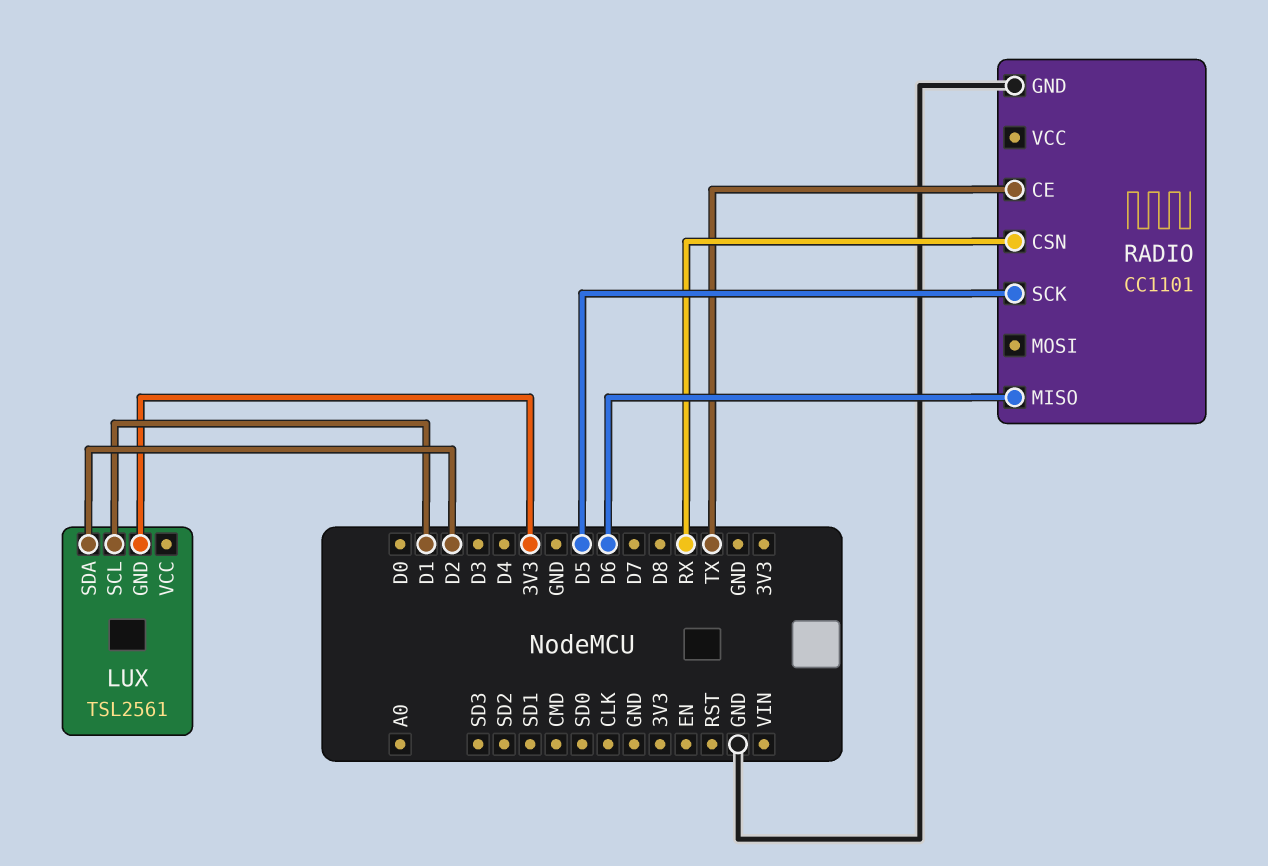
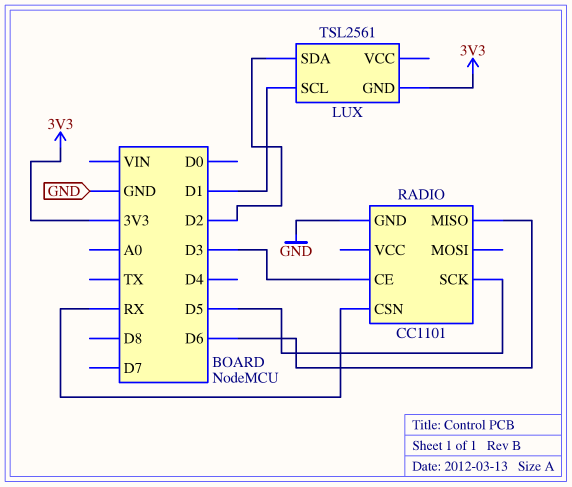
RADIO pin CE: TX -> D3

